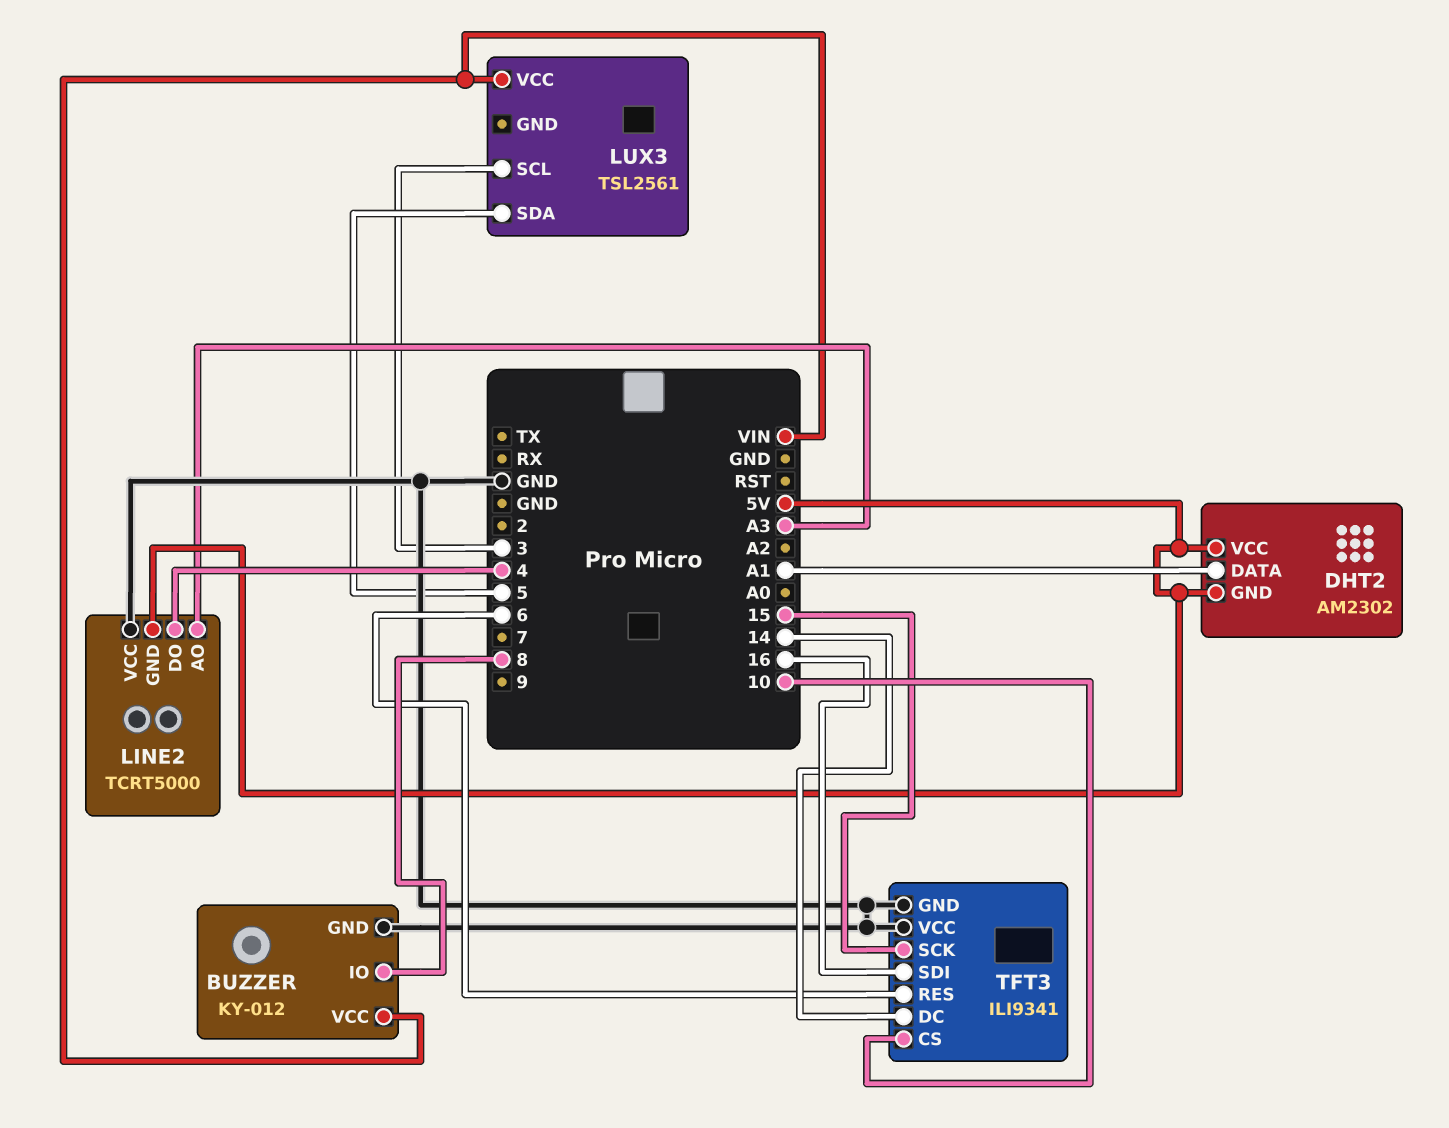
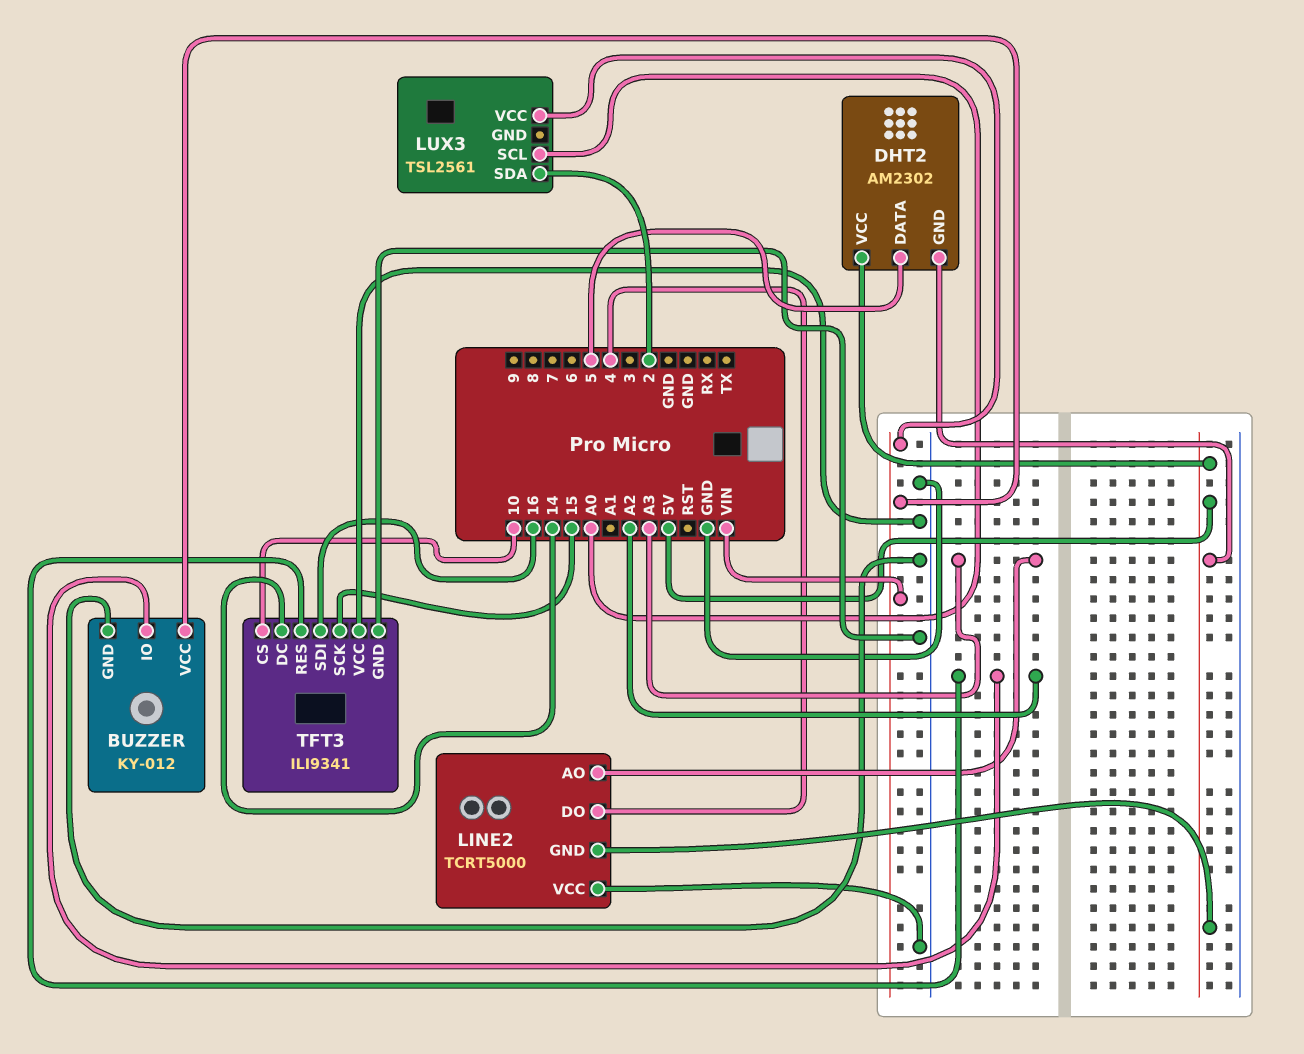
BUZZER pin IO: 8 -> A2
DHT2 pin DATA: A1 -> 5
LUX3 pin SCL: 3 -> A0
LUX3 pin SDA: 5 -> 2
TFT3 pin RES: 6 -> A2

